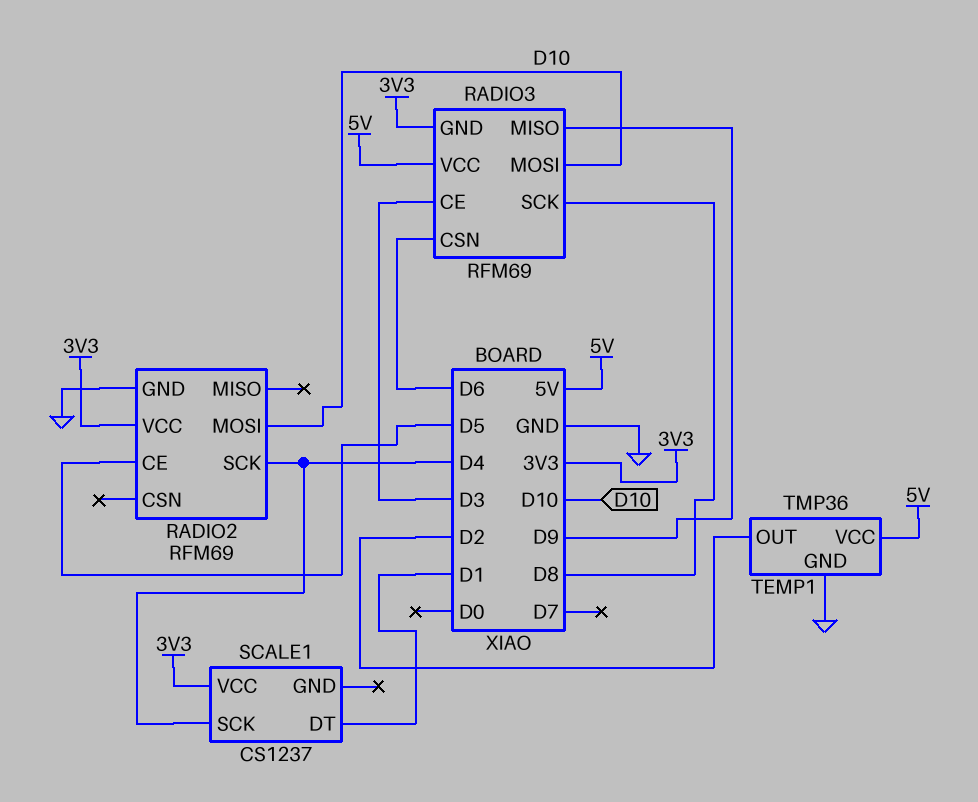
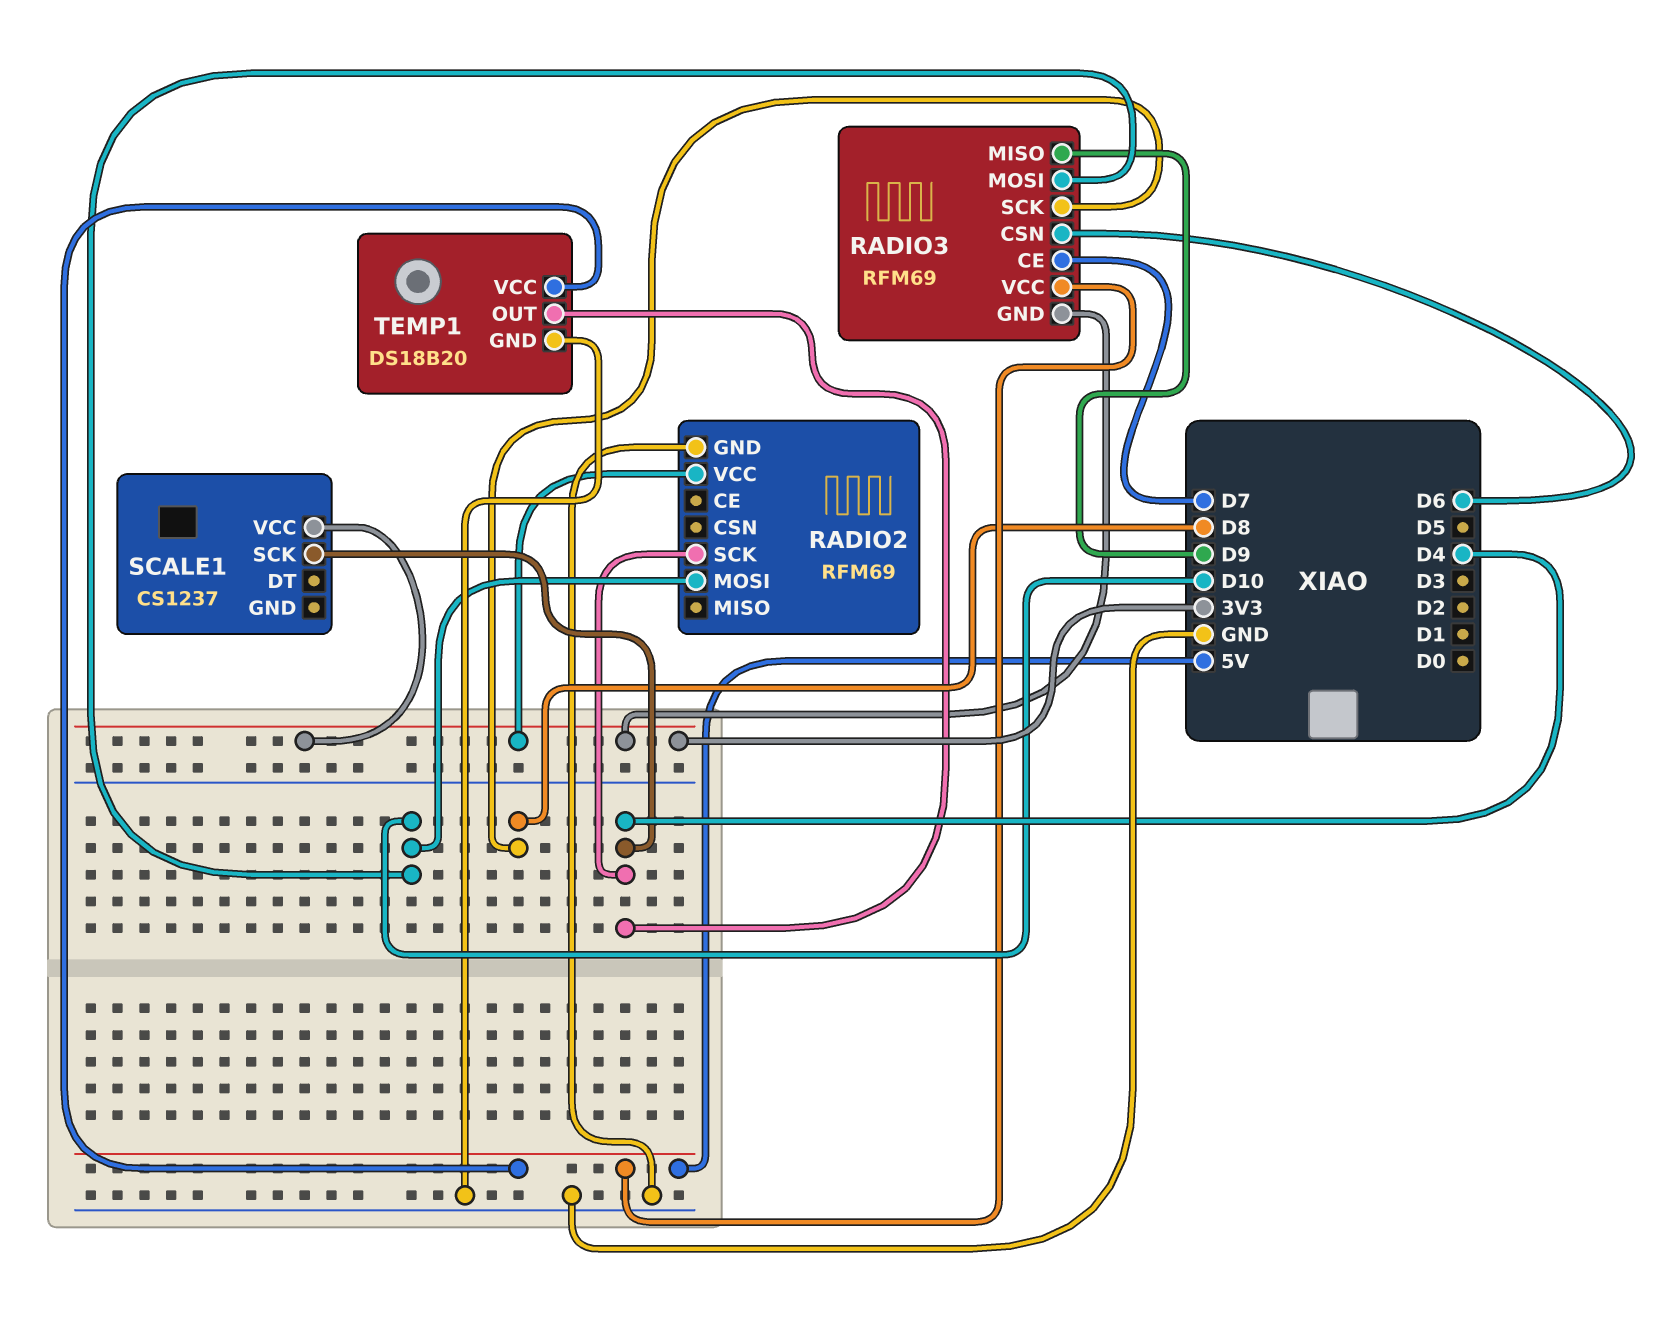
RADIO2 pin CE: D5 -> none
RADIO3 pin CE: D3 -> D7
SCALE1 pin DT: D1 -> none
TEMP1: TMP36 -> DS18B20
TEMP1 pin OUT: D2 -> D4

